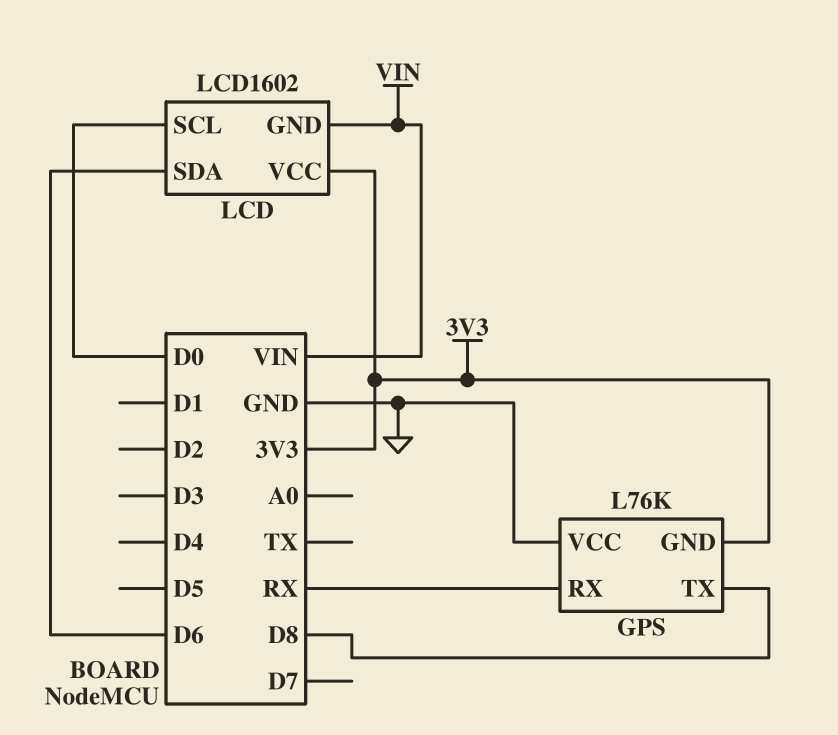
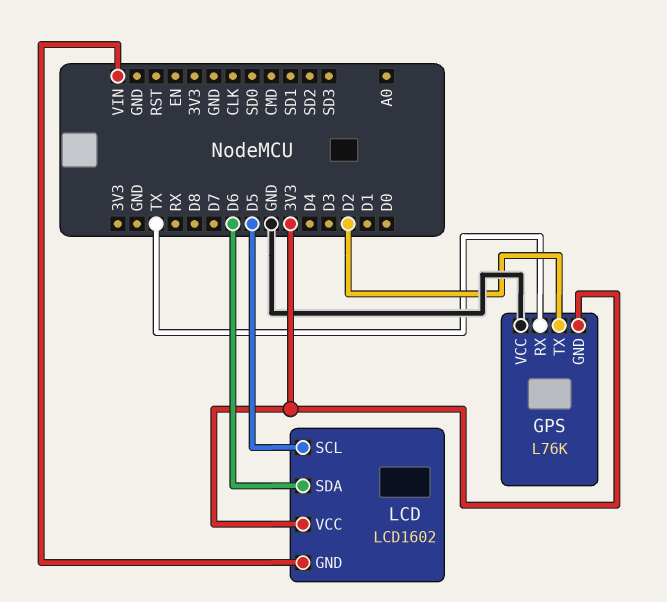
GPS pin RX: RX -> TX
GPS pin TX: D8 -> D2
LCD pin SCL: D0 -> D5

